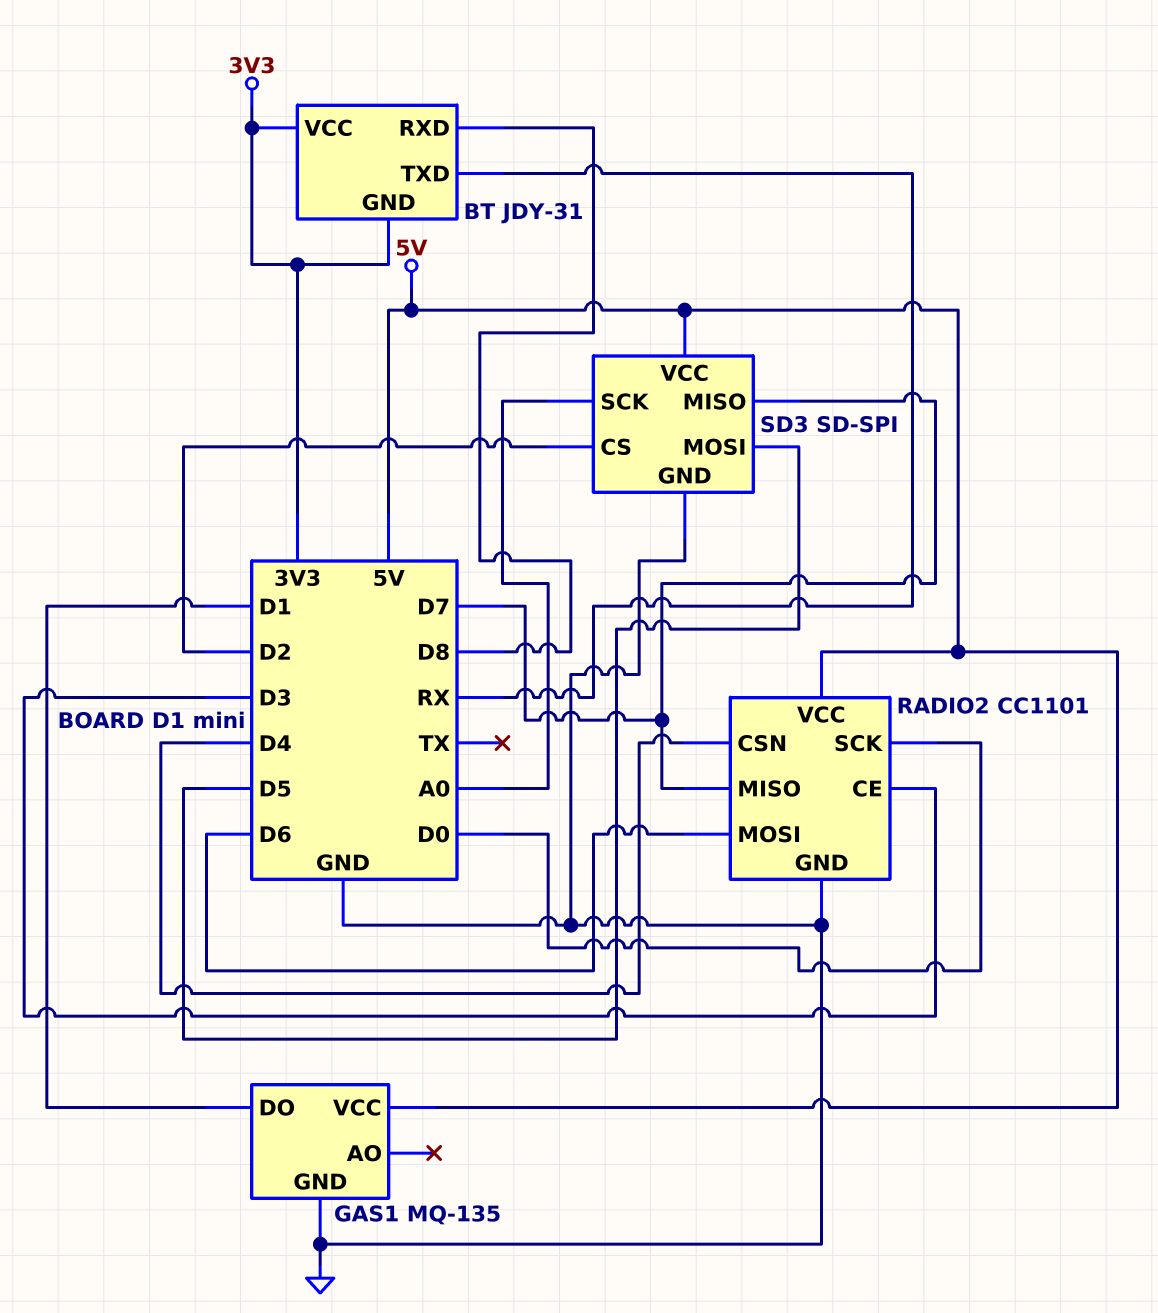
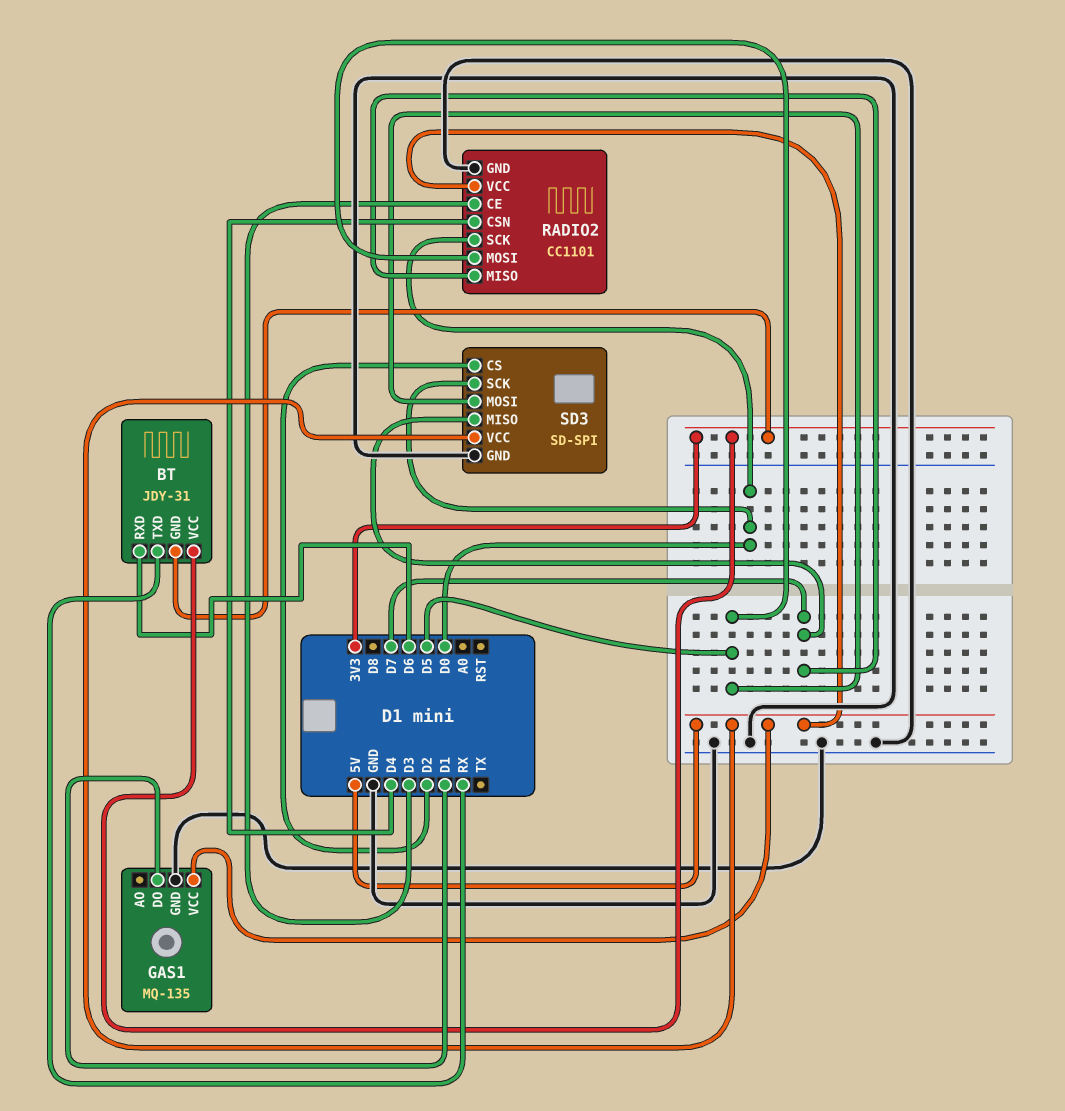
BT pin RXD: D8 -> D6
RADIO2 pin MOSI: D6 -> D5
SD3 pin SCK: A0 -> D0

